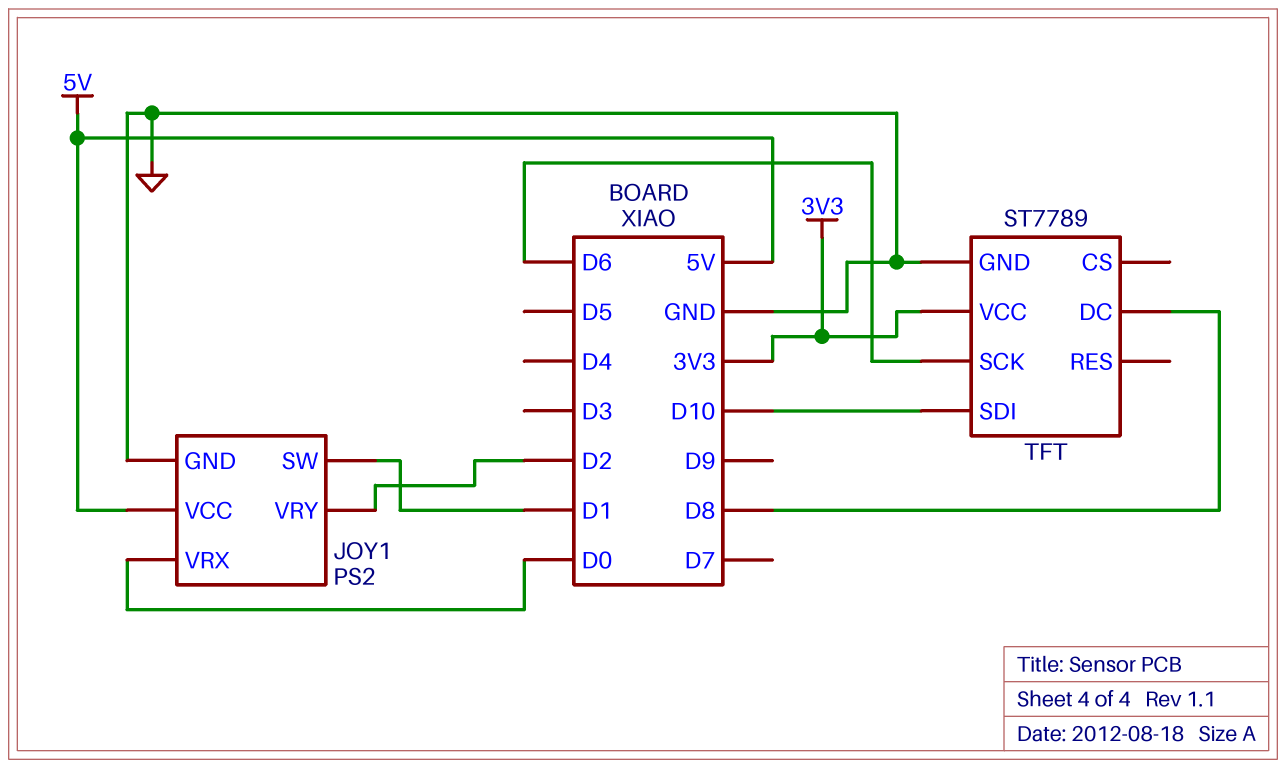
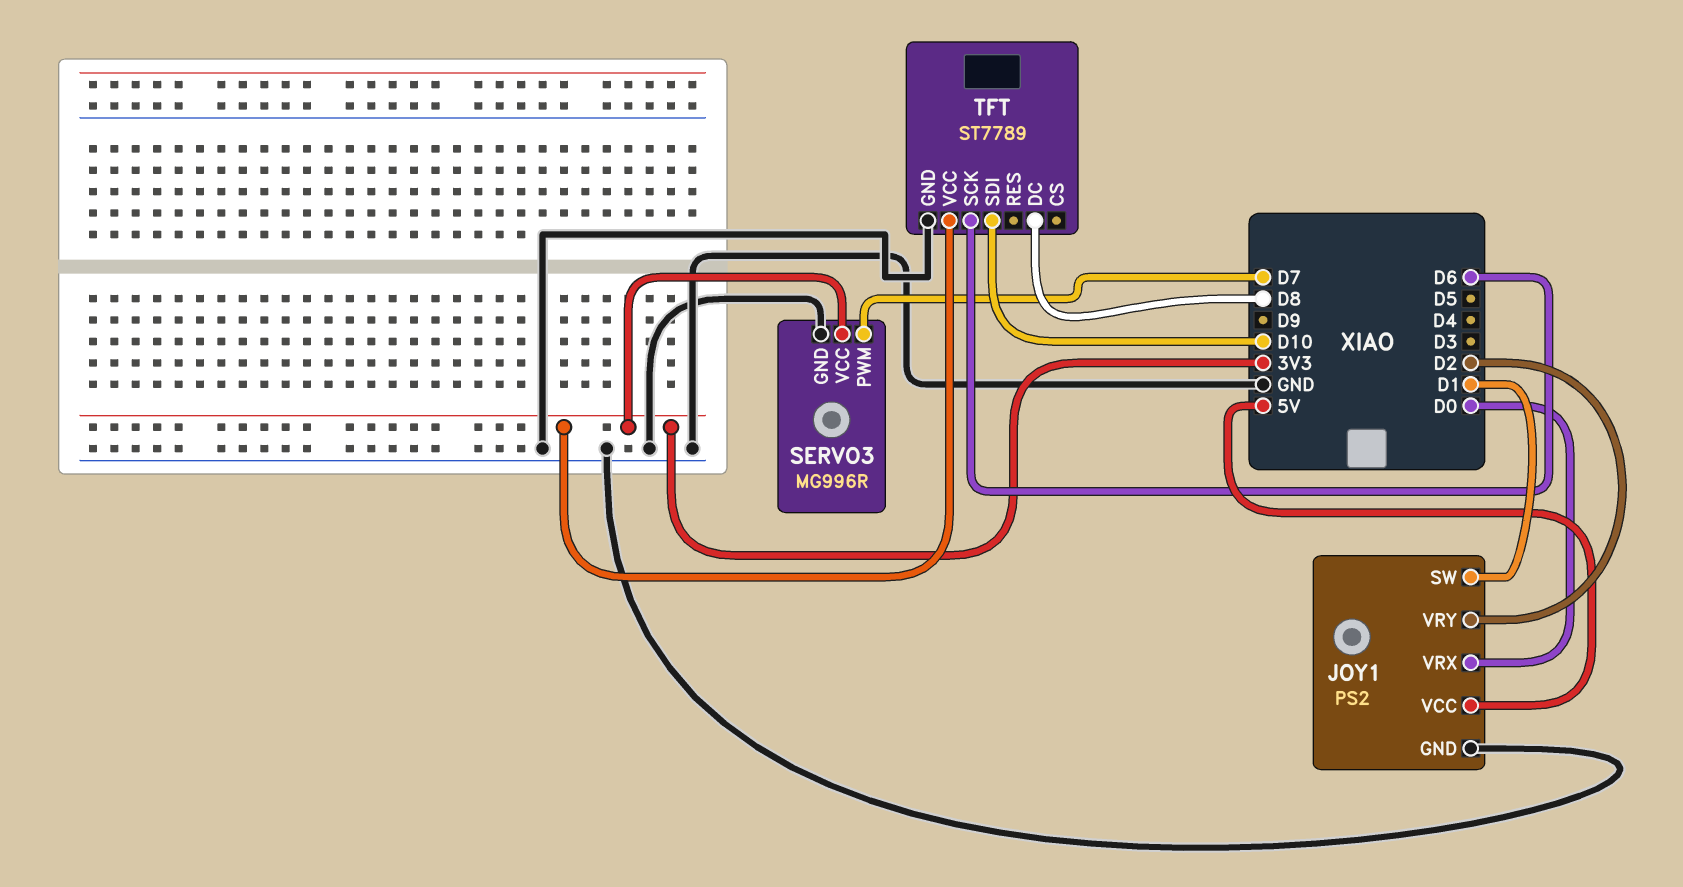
SERVO3: none -> MG996R
SERVO3 pin GND: none -> GND
SERVO3 pin PWM: none -> D7
SERVO3 pin VCC: none -> 3V3

